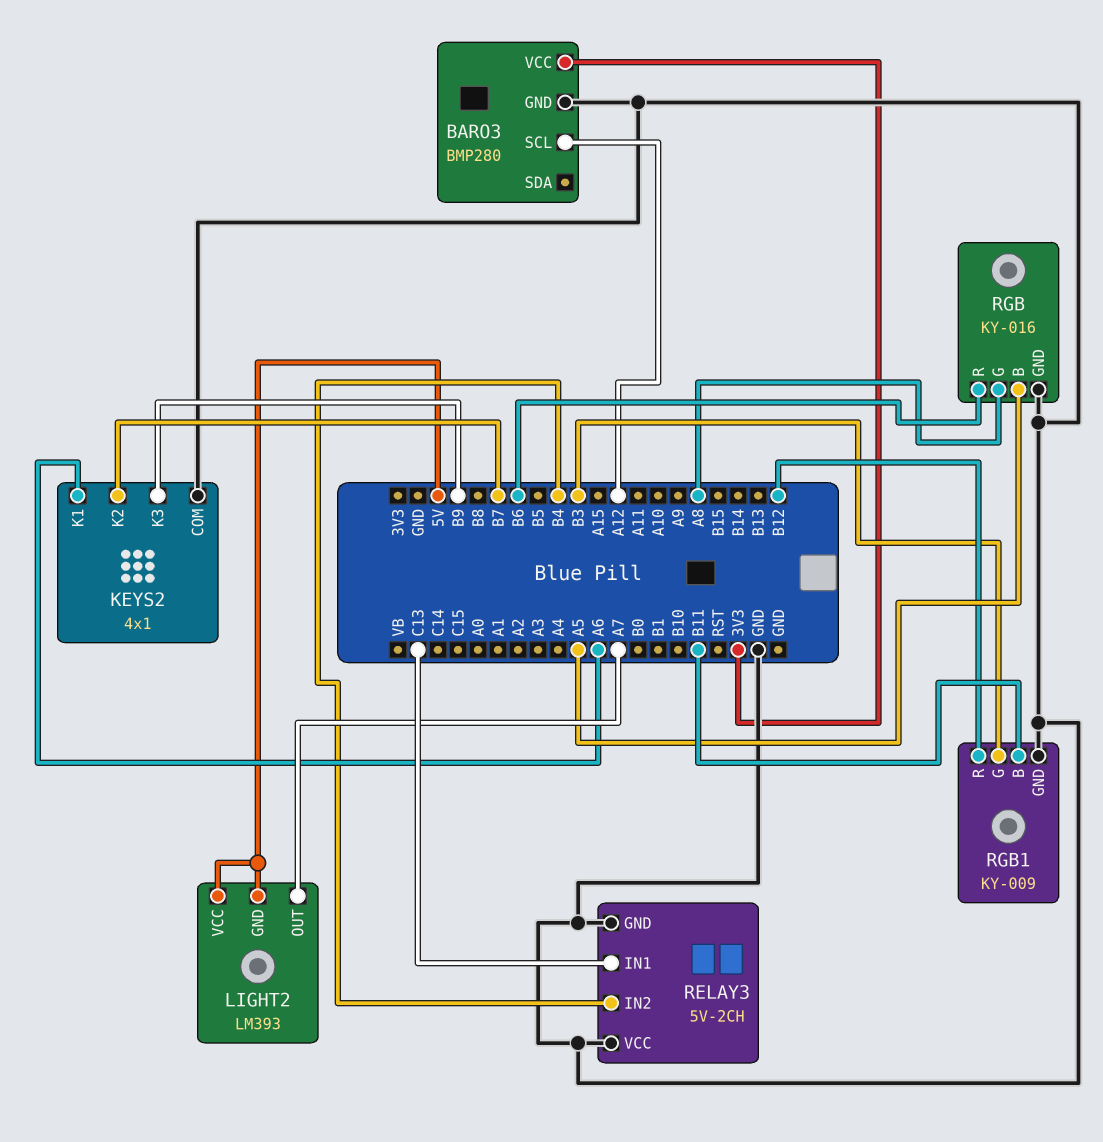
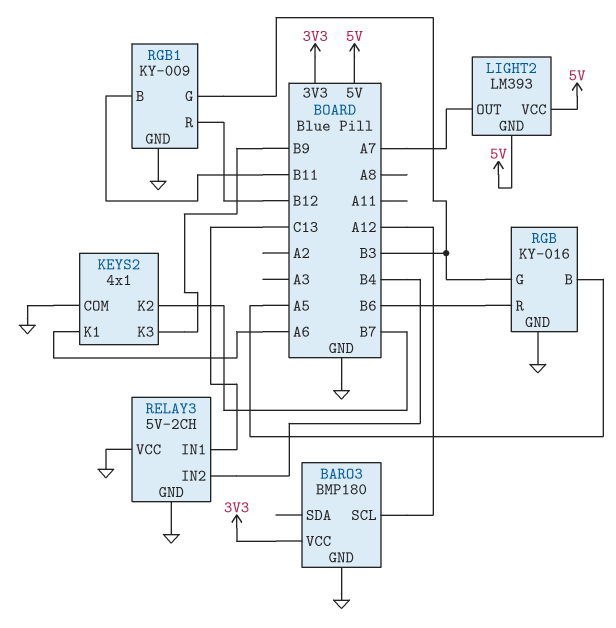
BARO3: BMP280 -> BMP180
RGB pin G: A8 -> B3

